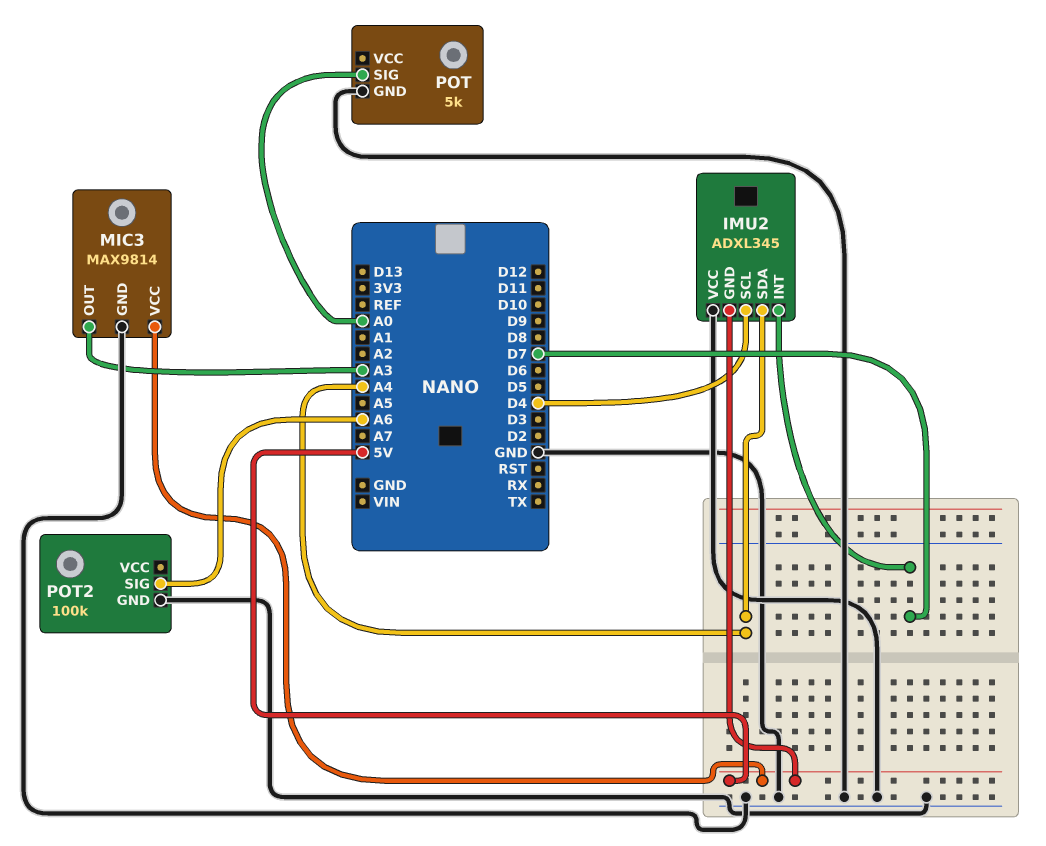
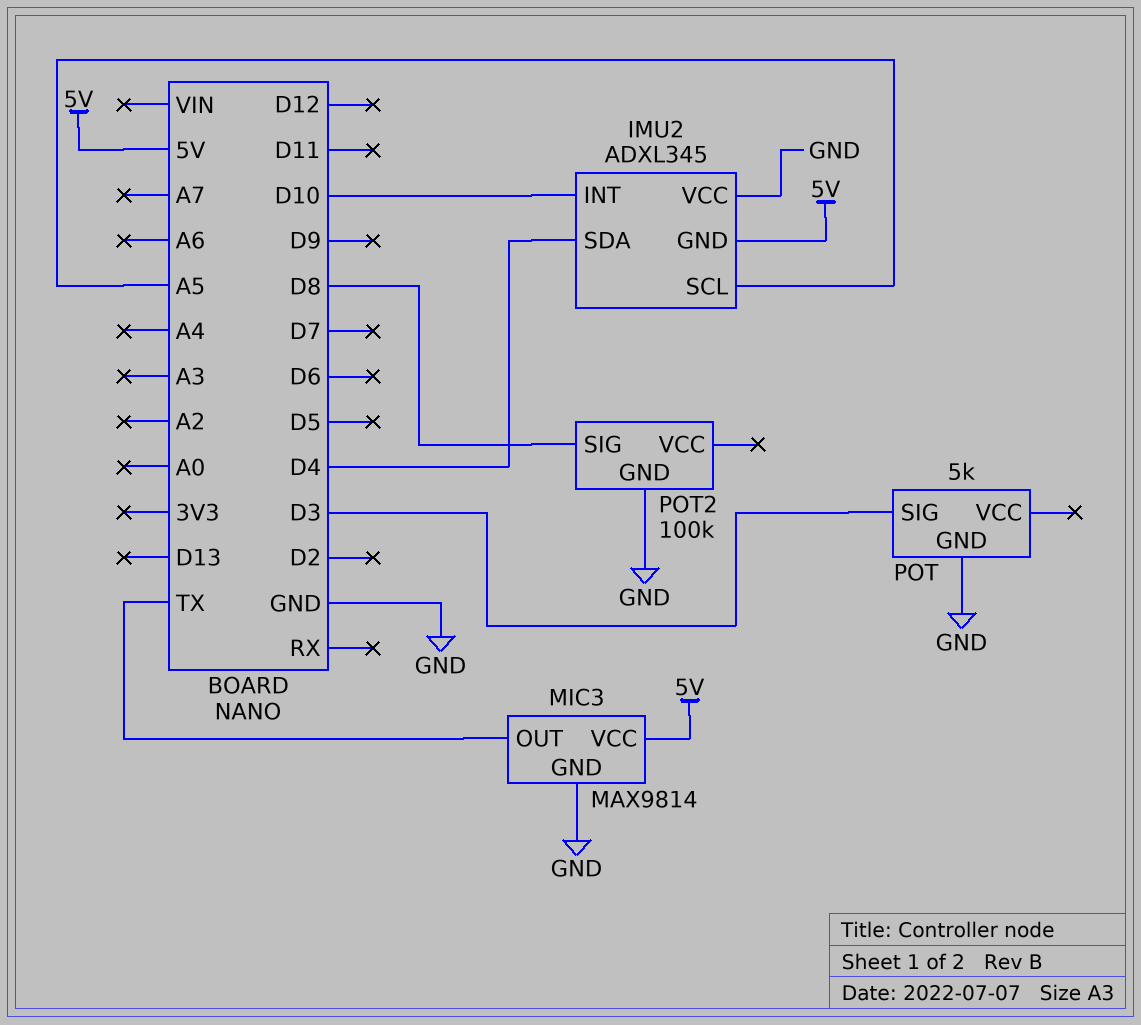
IMU2 pin INT: D7 -> D10
IMU2 pin SCL: D4 -> A5
IMU2 pin SDA: A4 -> D4
MIC3 pin OUT: A3 -> TX
POT pin SIG: A0 -> D3
POT2 pin SIG: A6 -> D8

